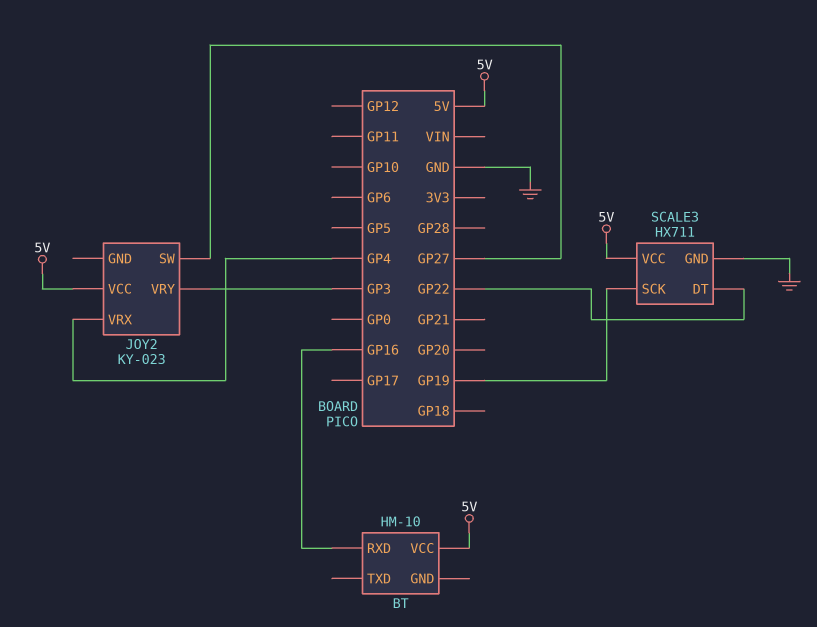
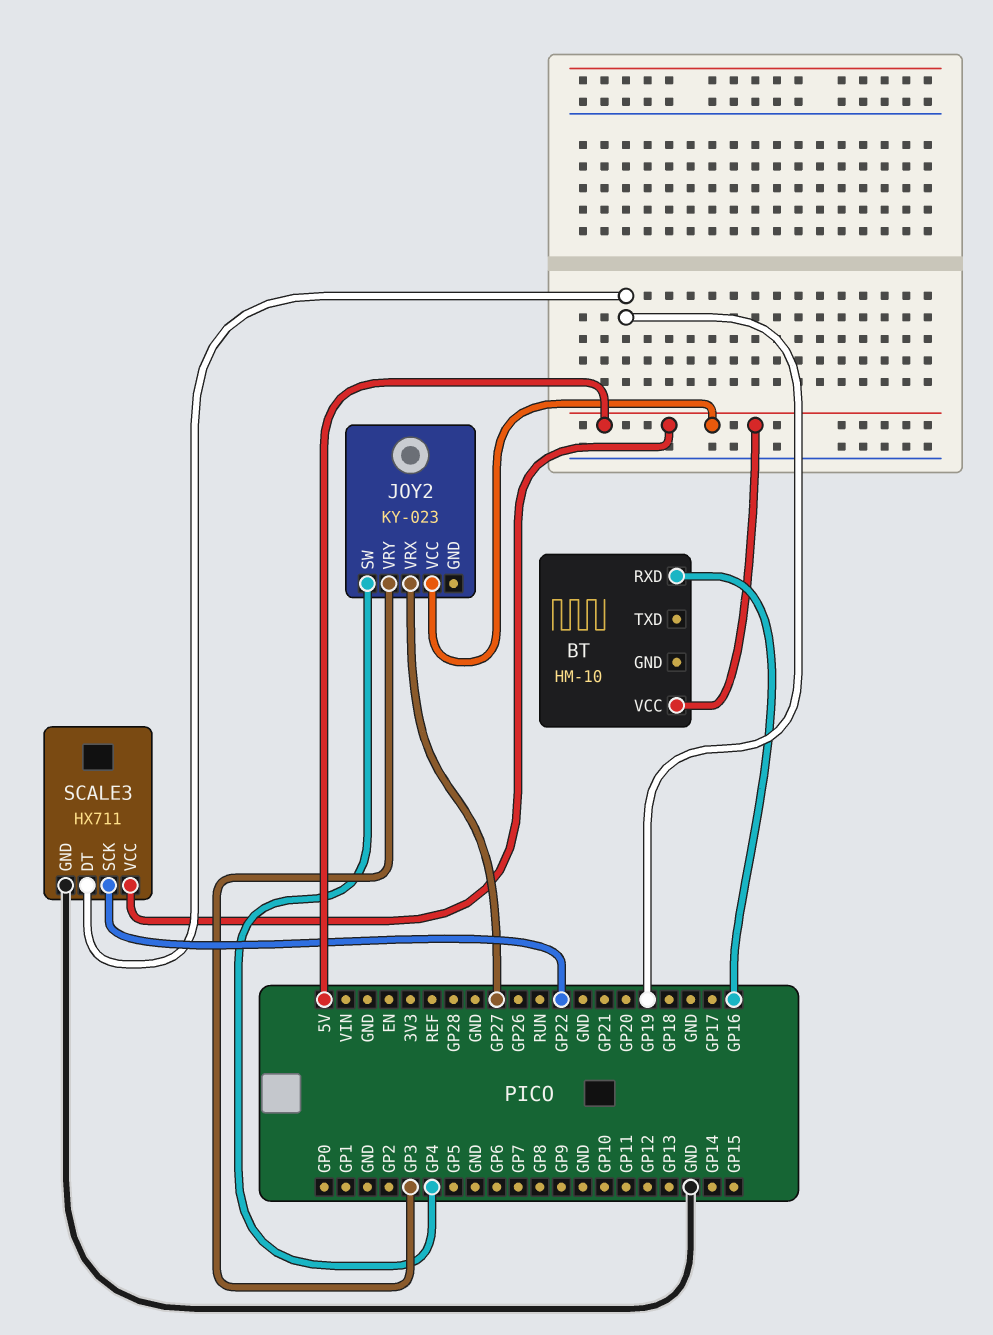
JOY2 pin SW: GP27 -> GP4
JOY2 pin VRX: GP4 -> GP27
SCALE3 pin DT: GP22 -> GP19
SCALE3 pin SCK: GP19 -> GP22

